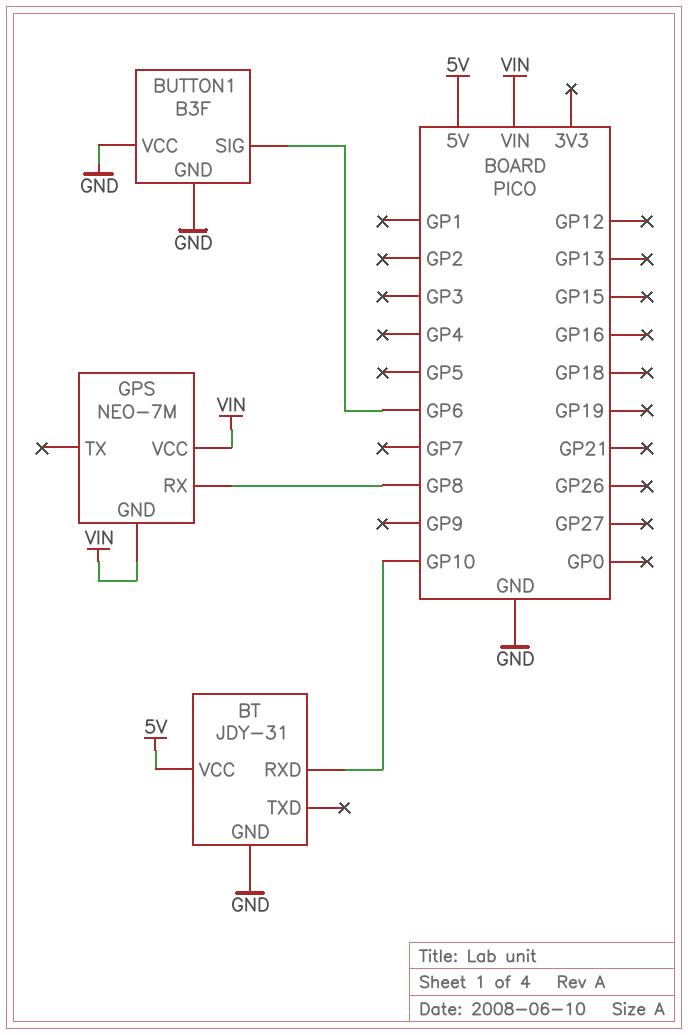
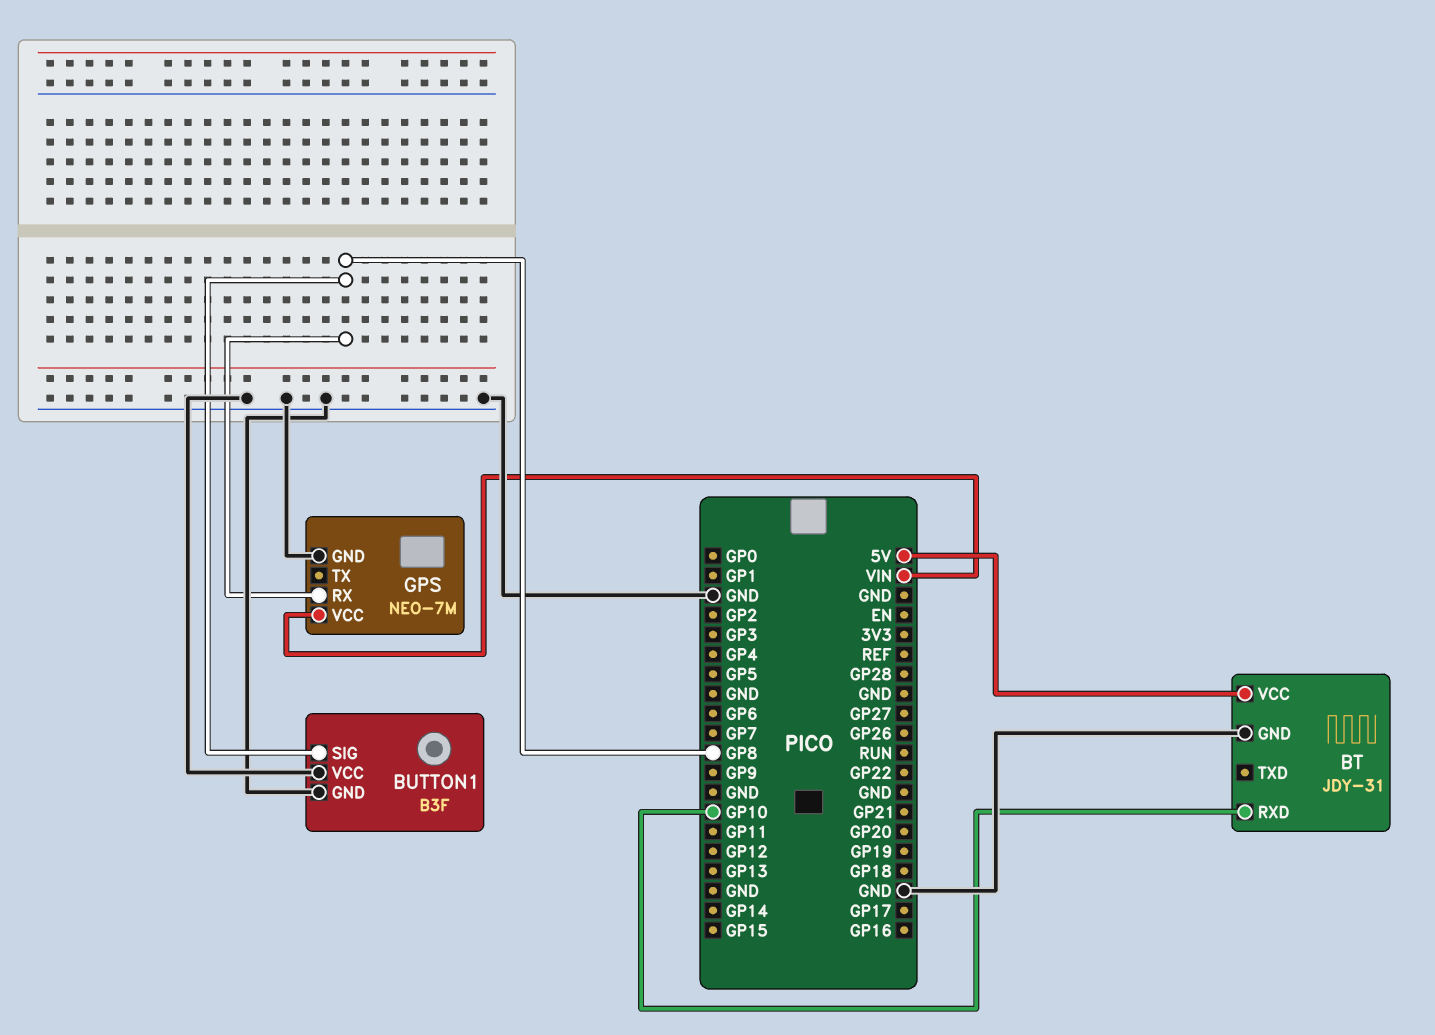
BUTTON1 pin SIG: GP6 -> GP8
GPS pin GND: VIN -> GND

